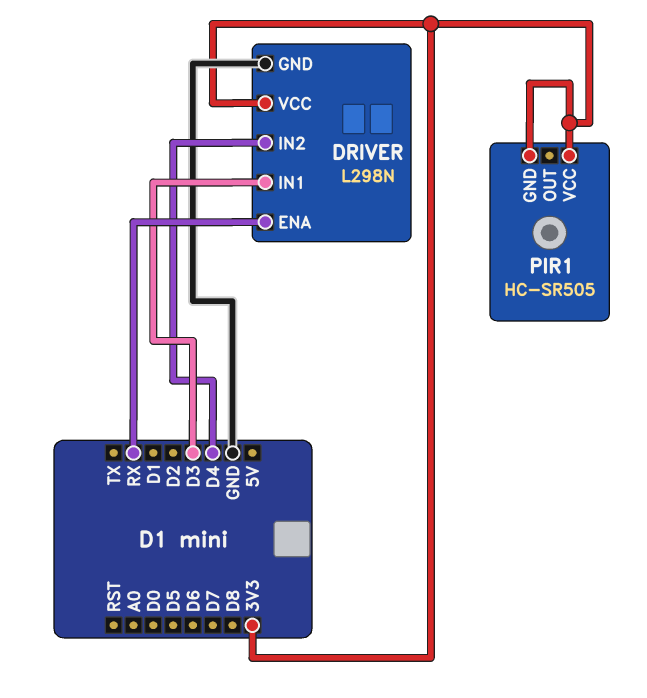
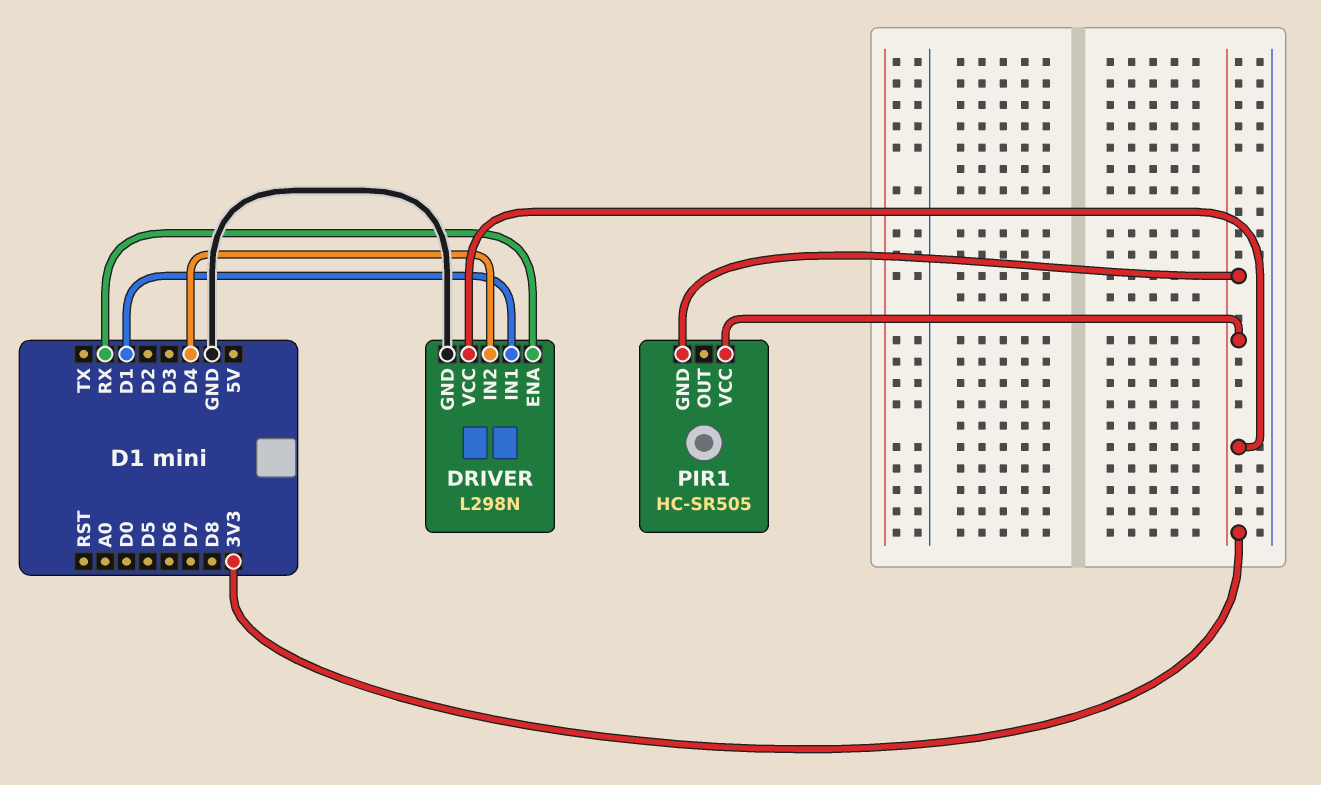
DRIVER pin IN1: D3 -> D1

